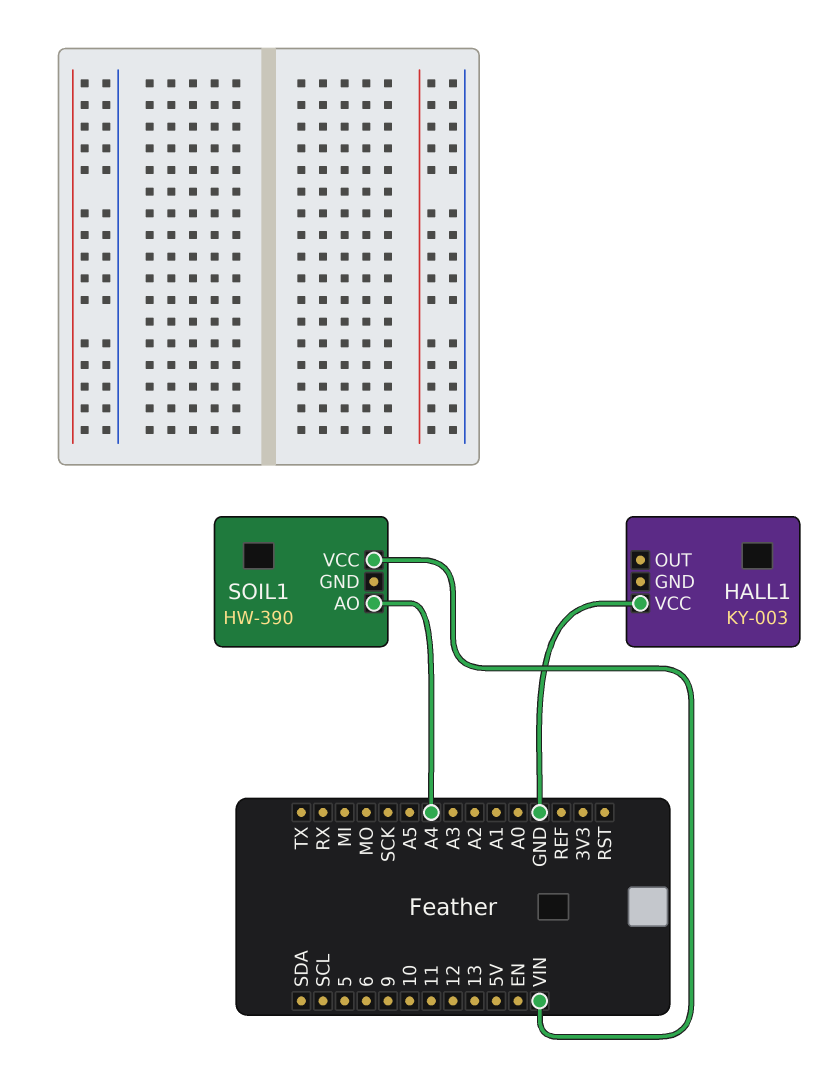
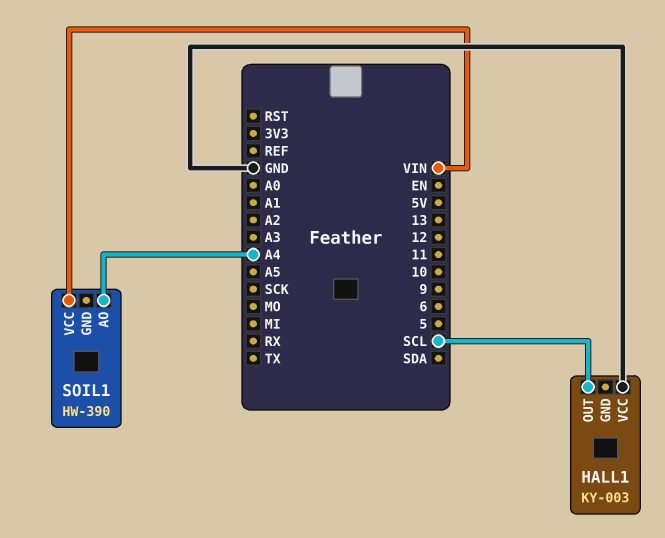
HALL1 pin OUT: none -> SCL

